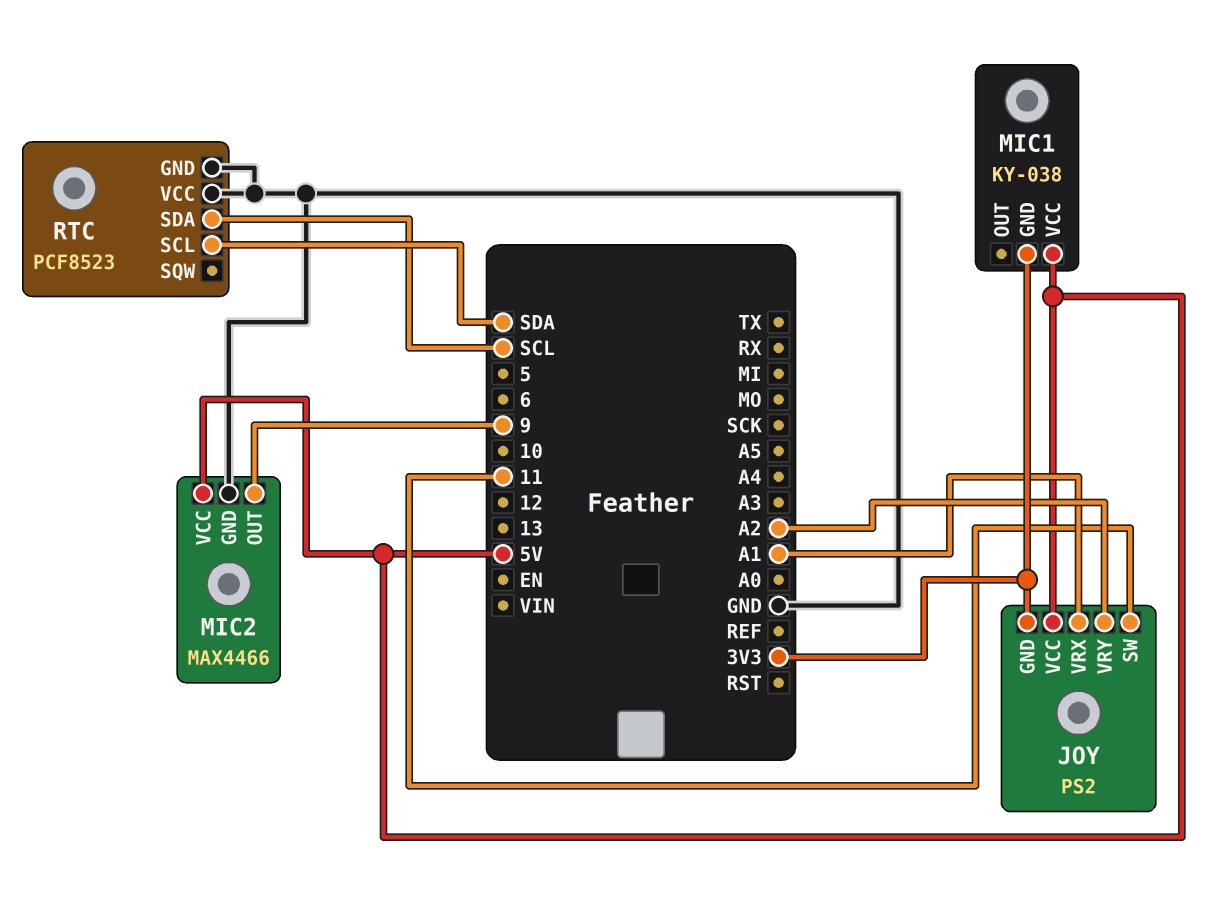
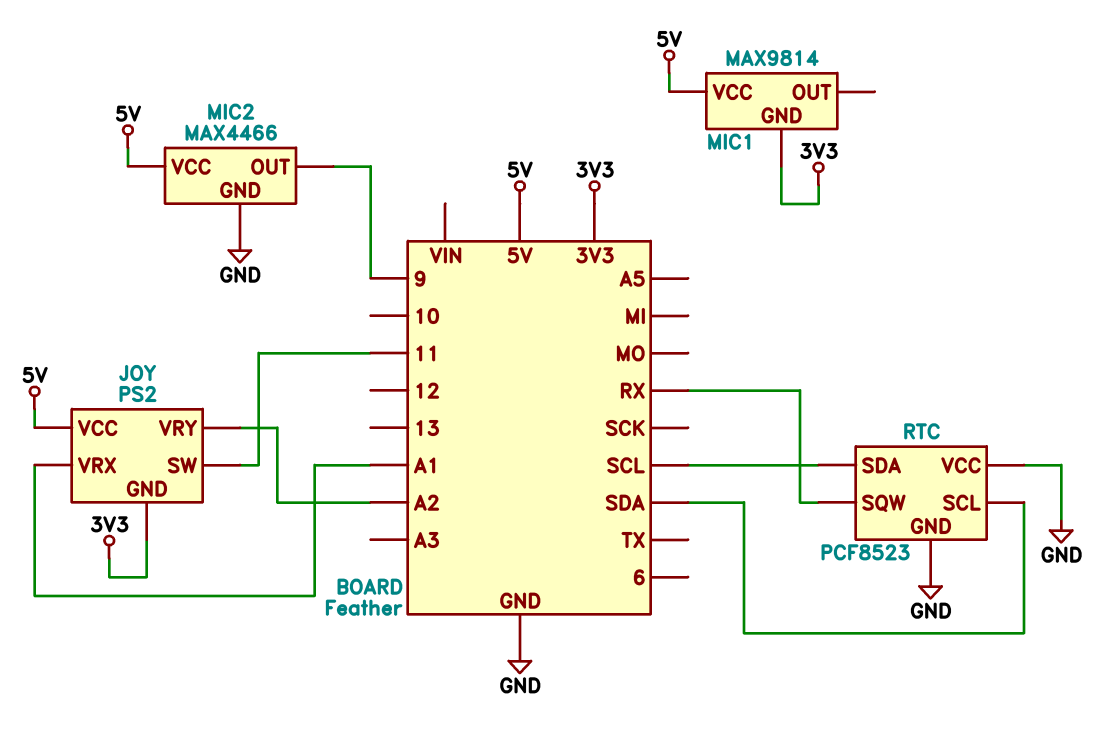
MIC1: KY-038 -> MAX9814
RTC pin SQW: none -> RX

